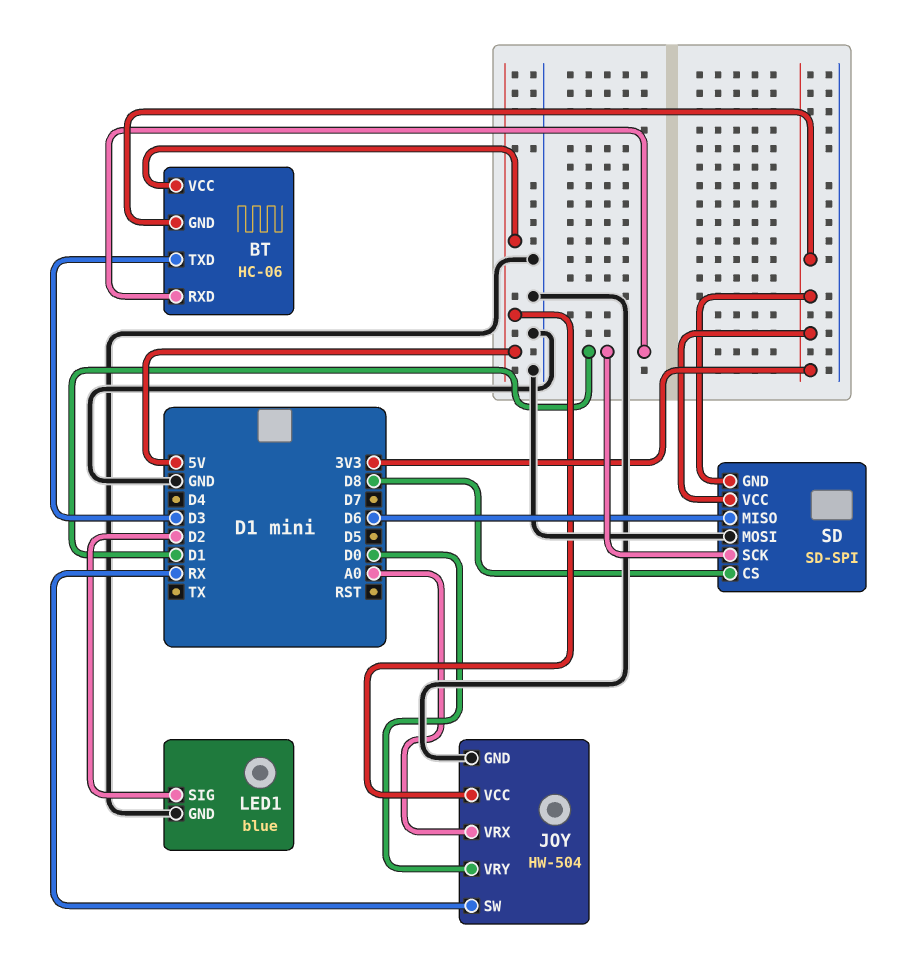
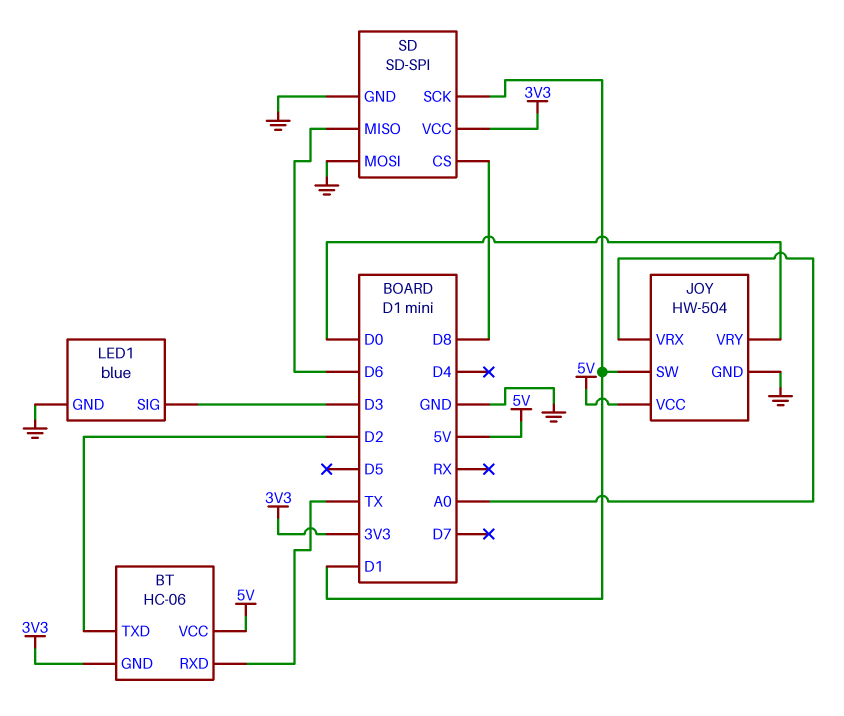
BT pin RXD: D1 -> TX
BT pin TXD: D3 -> D2
JOY pin SW: RX -> D1
LED1 pin SIG: D2 -> D3
SD pin GND: 3V3 -> GND

